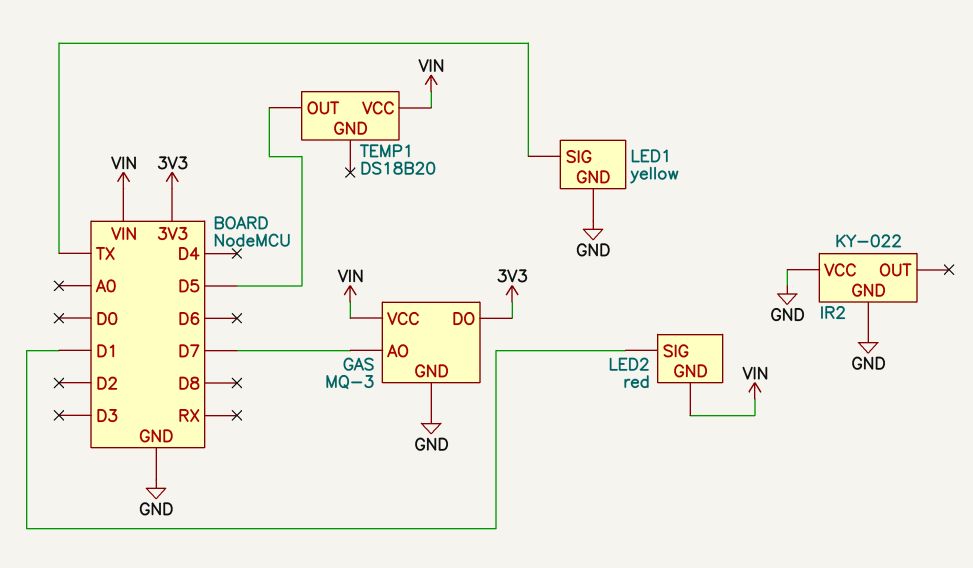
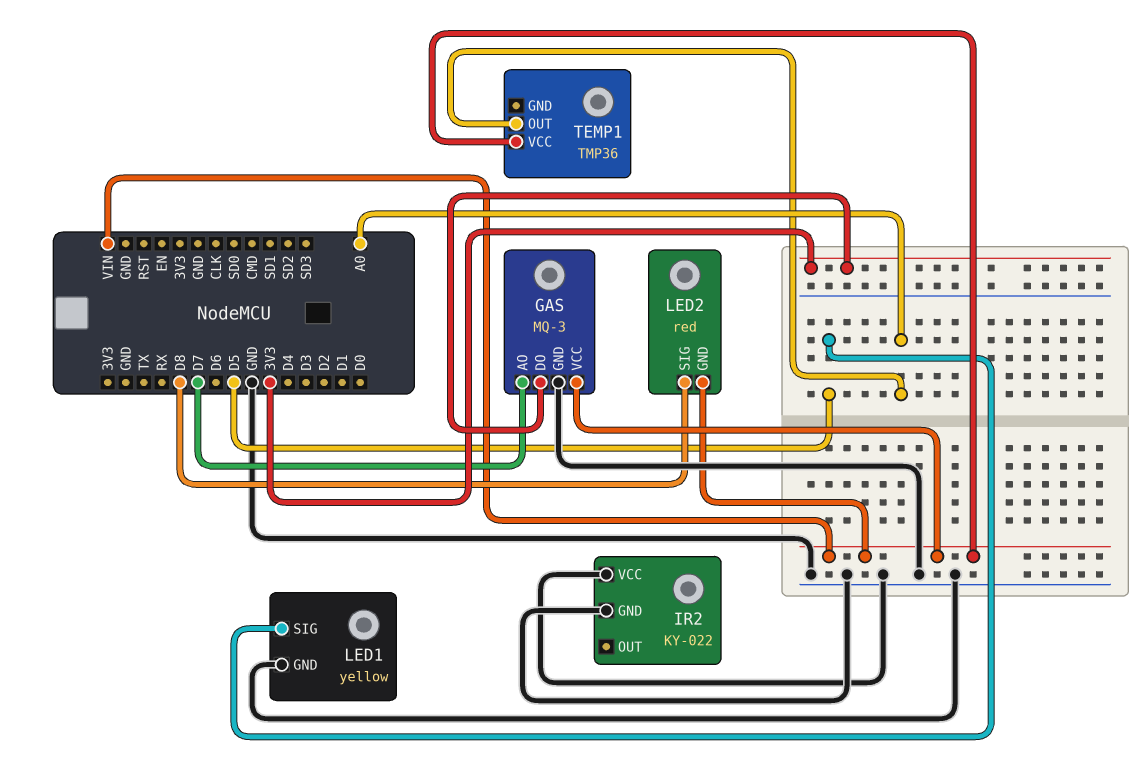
LED1 pin SIG: TX -> D5
LED2 pin SIG: D1 -> D8
TEMP1: DS18B20 -> TMP36
TEMP1 pin OUT: D5 -> A0

